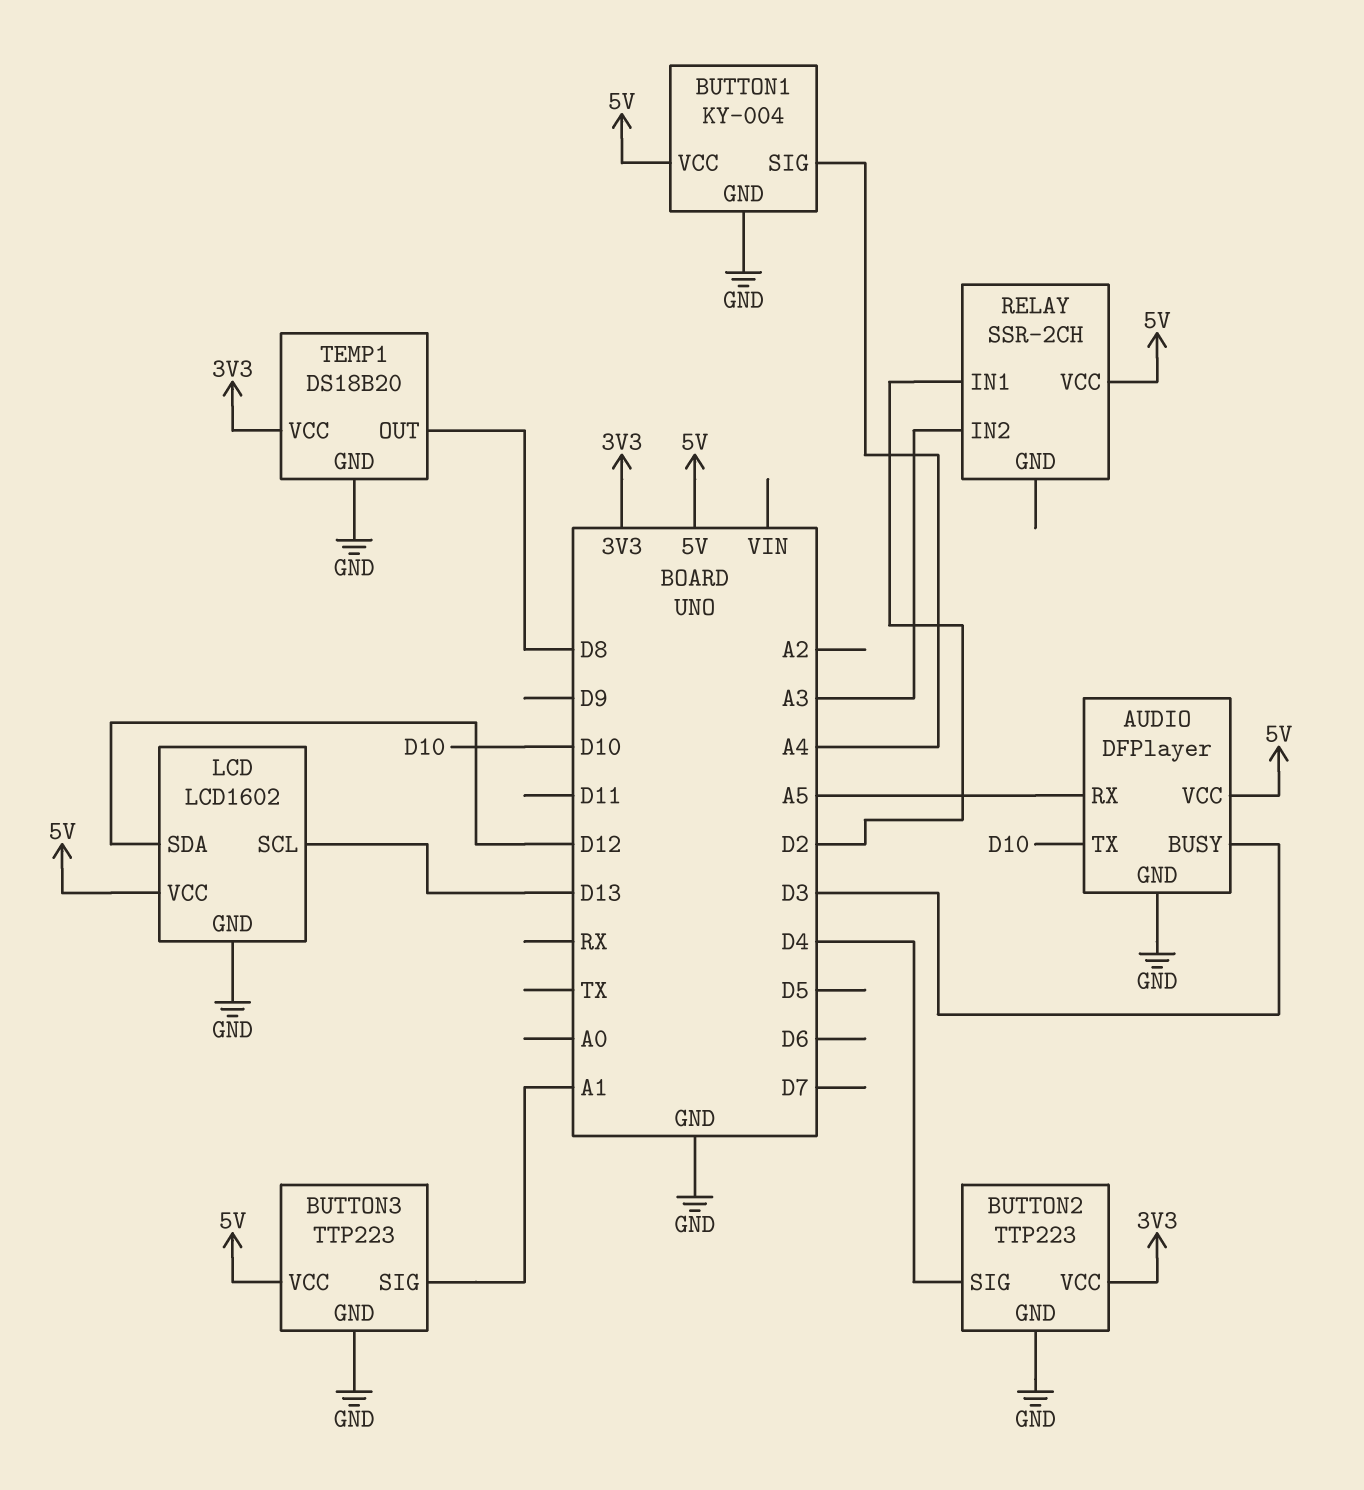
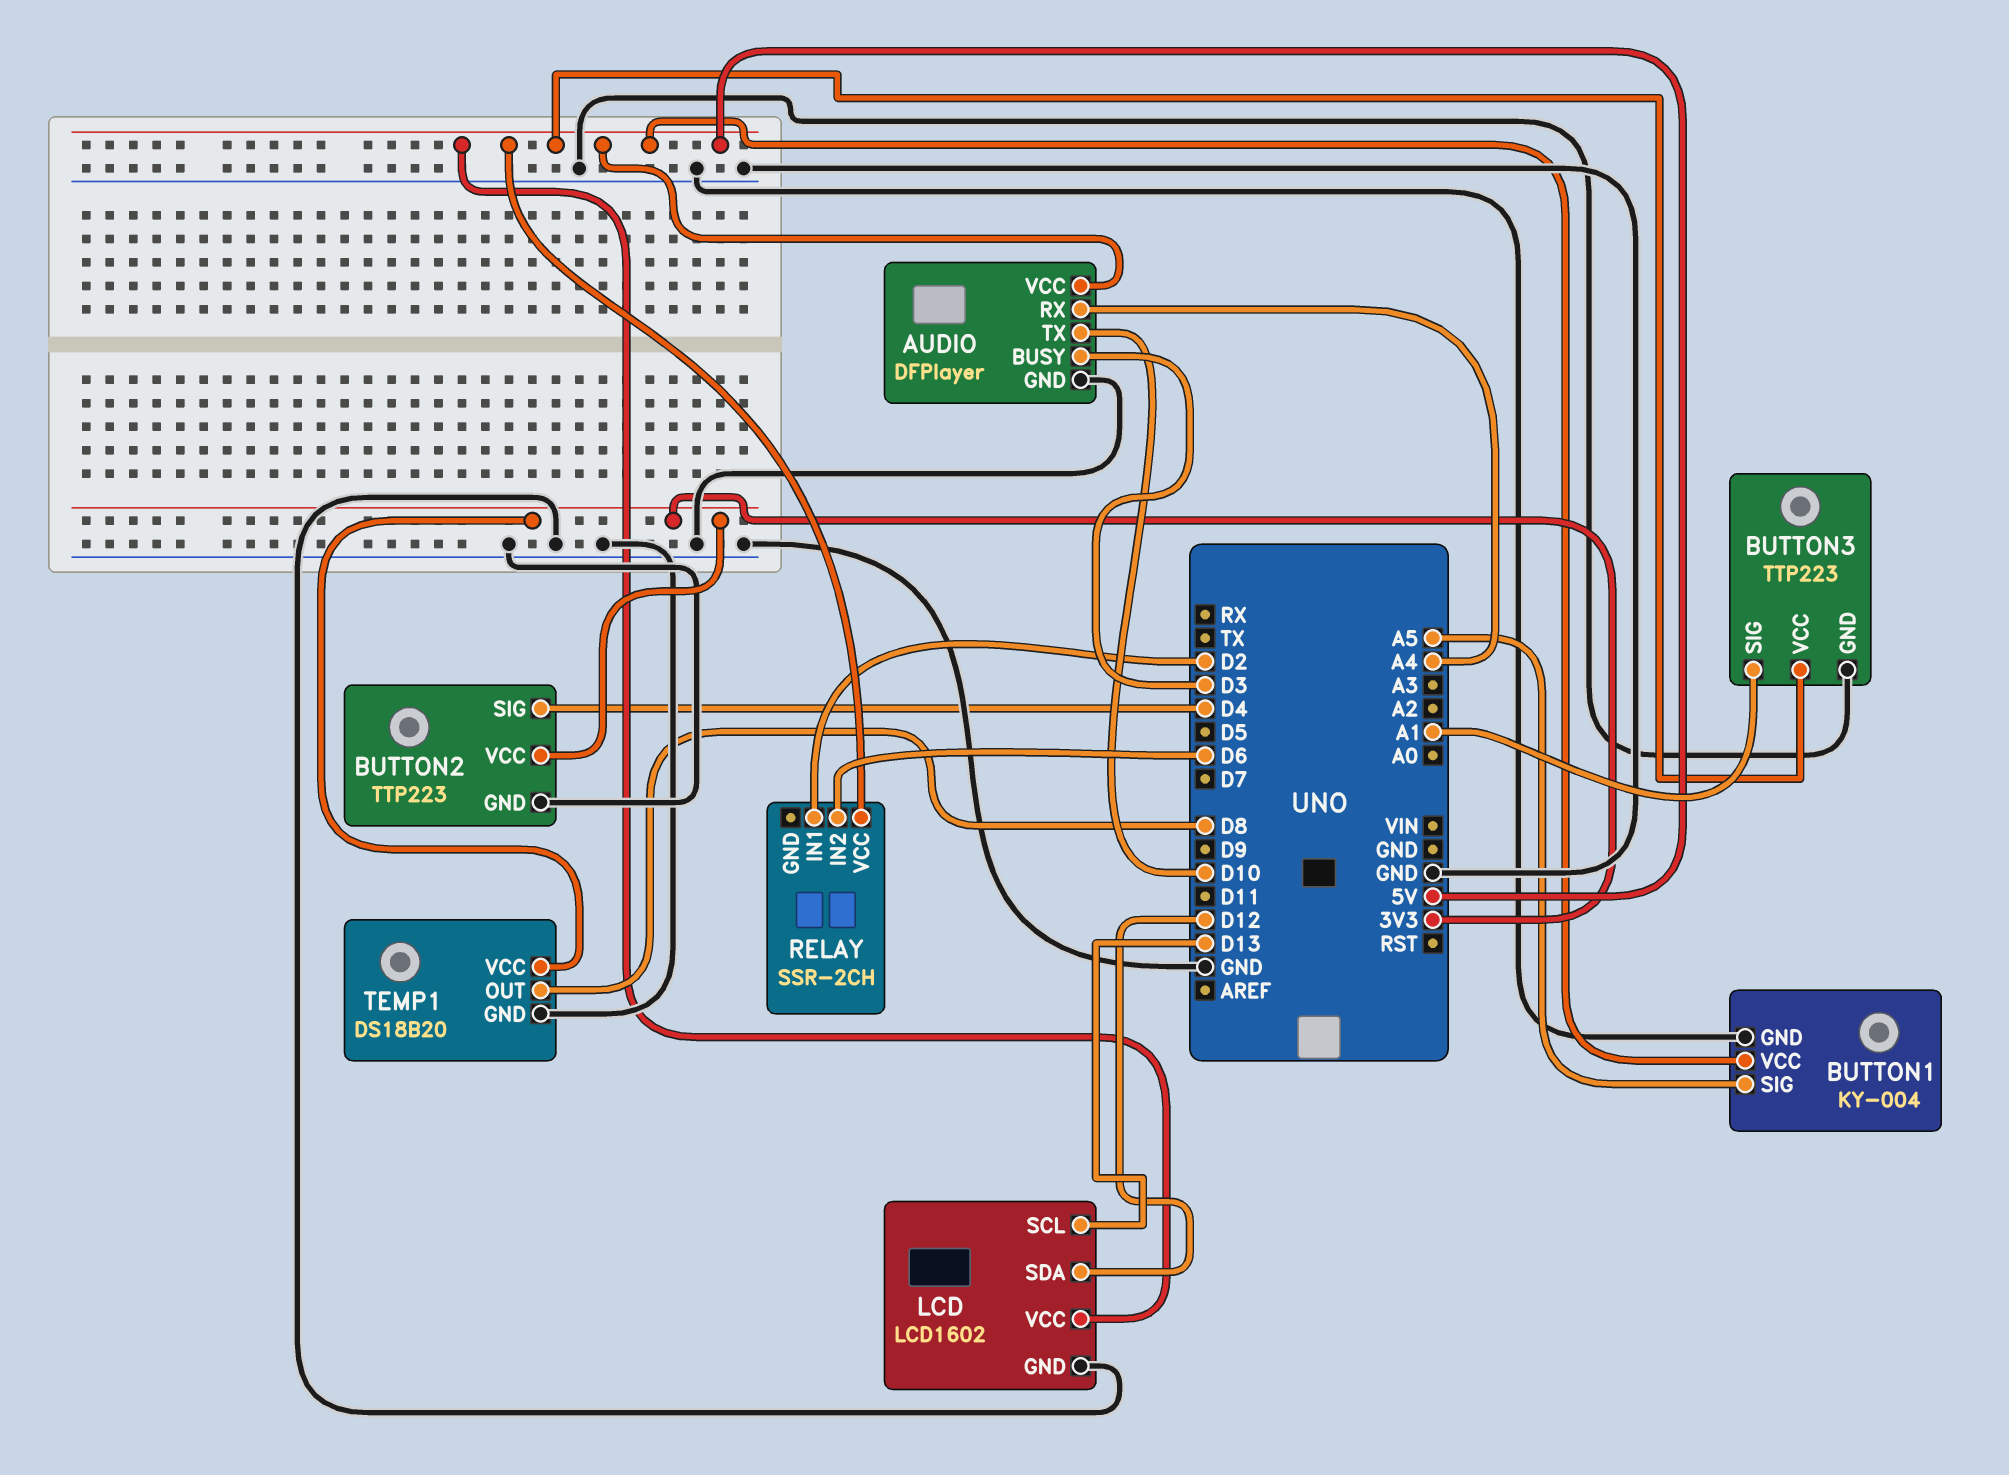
AUDIO pin RX: A5 -> A4
BUTTON1 pin SIG: A4 -> A5
RELAY pin IN2: A3 -> D6

